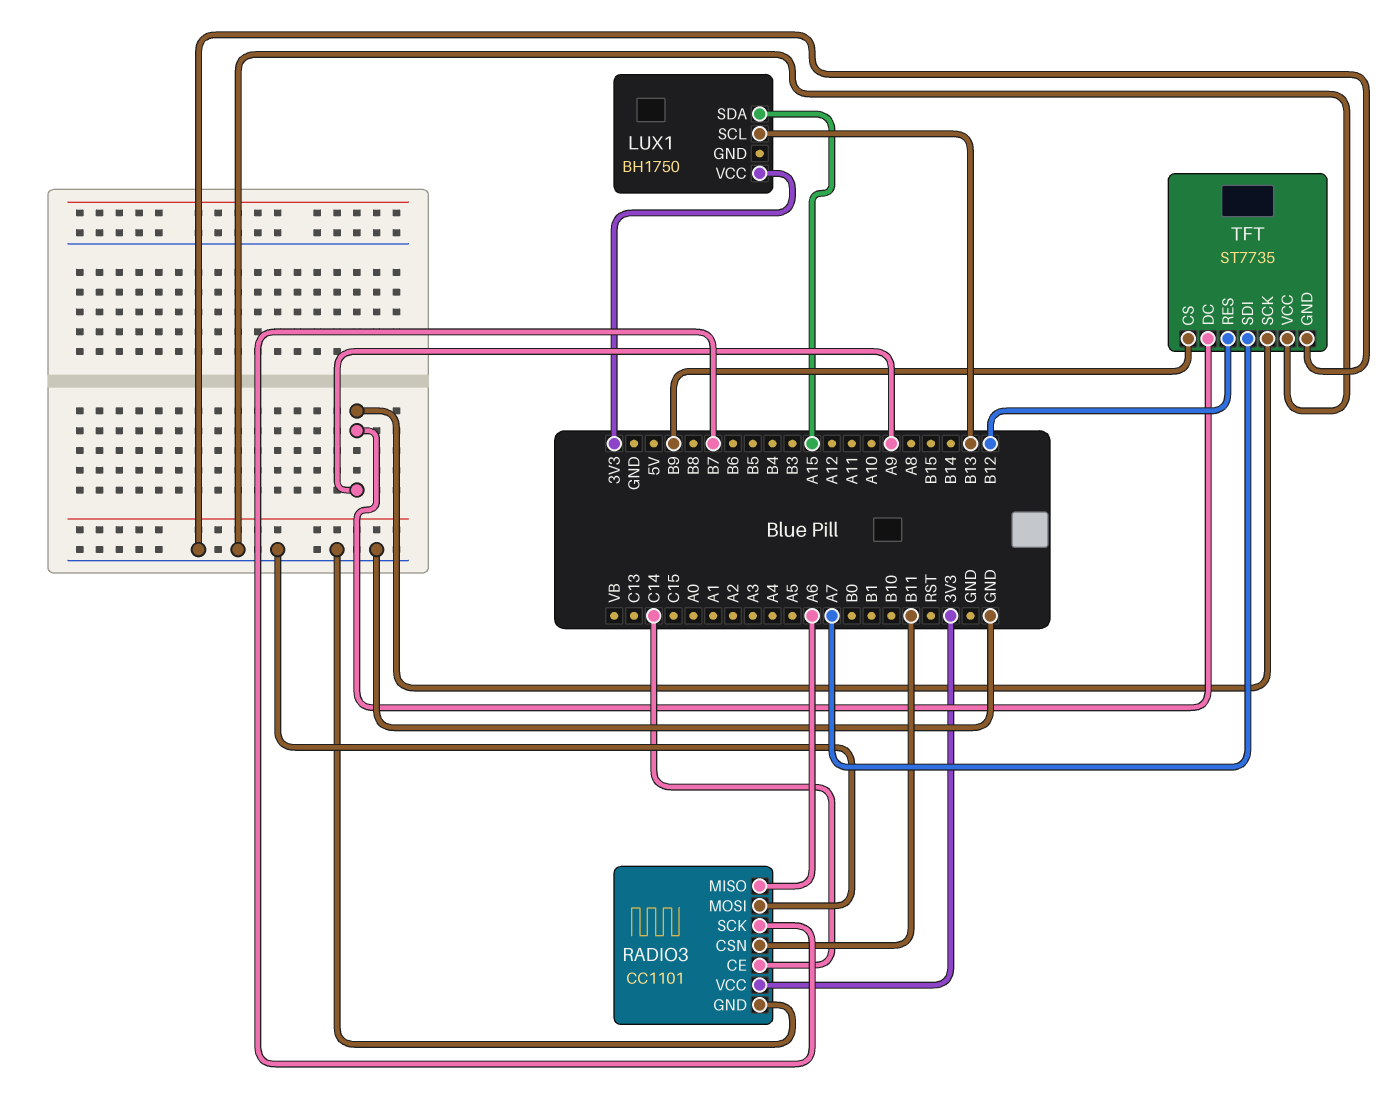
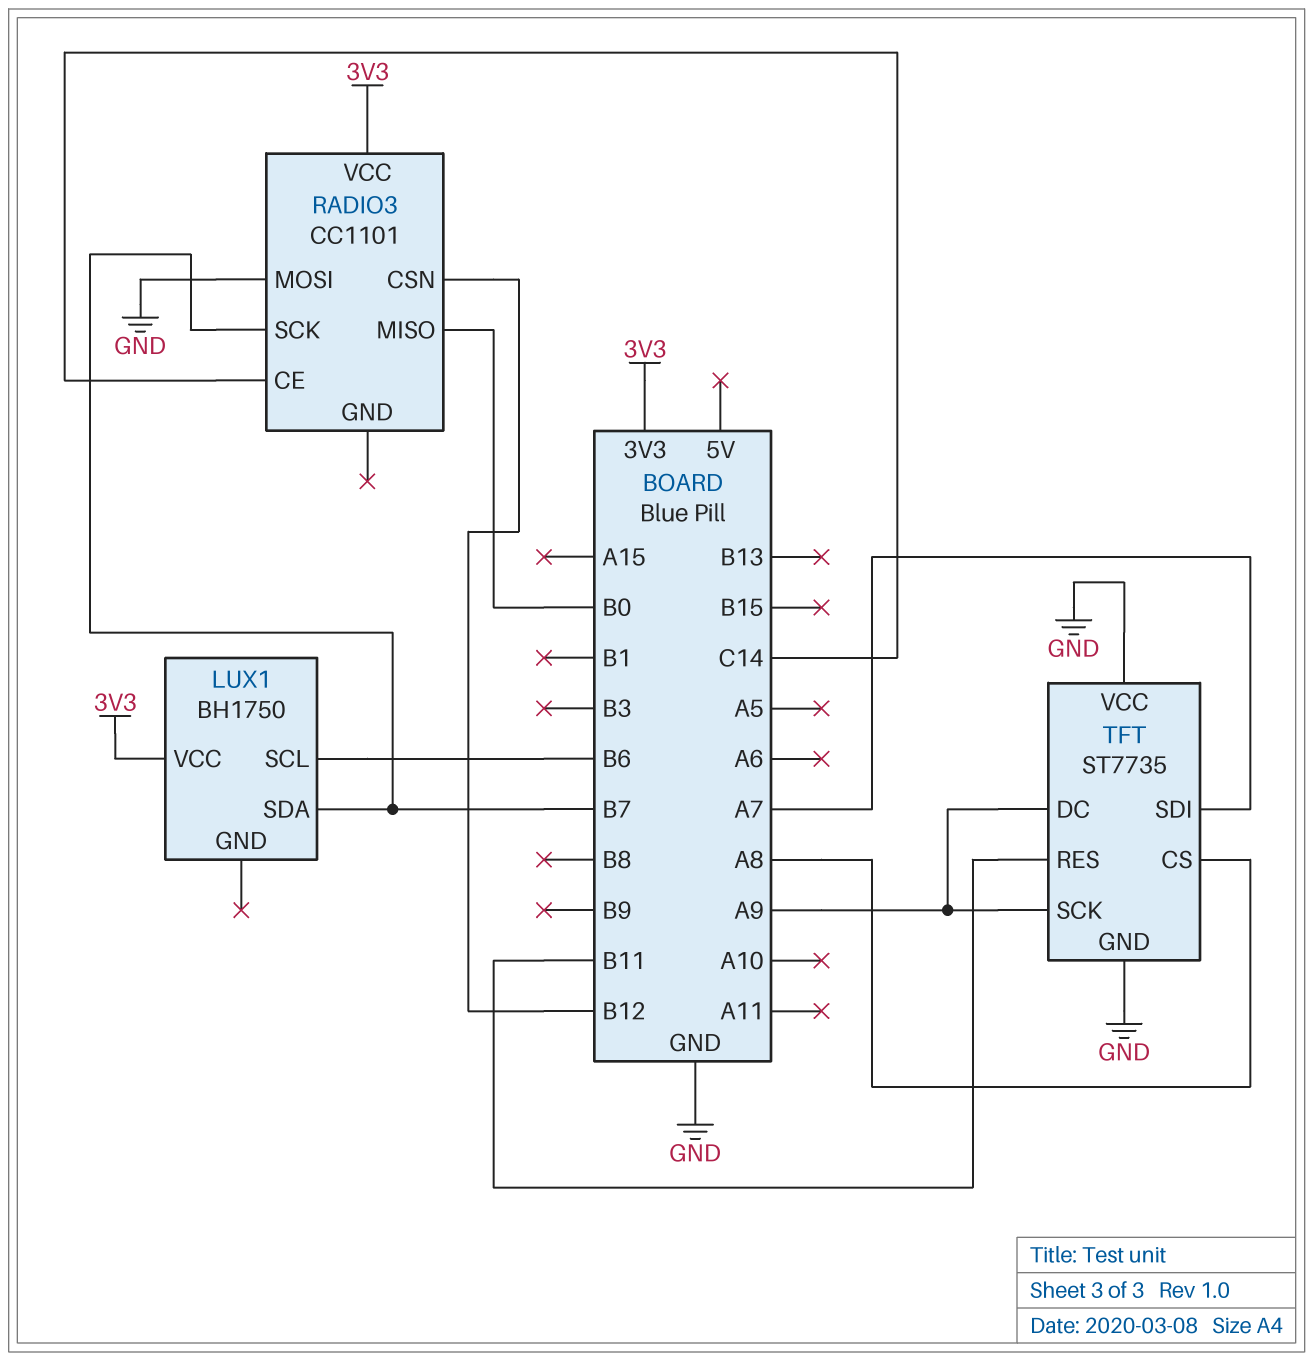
LUX1 pin SCL: B13 -> B6
LUX1 pin SDA: A15 -> B7
RADIO3 pin CSN: B11 -> B12
RADIO3 pin GND: GND -> none
RADIO3 pin MISO: A6 -> B0
TFT pin CS: B9 -> A8
TFT pin RES: B12 -> B11

